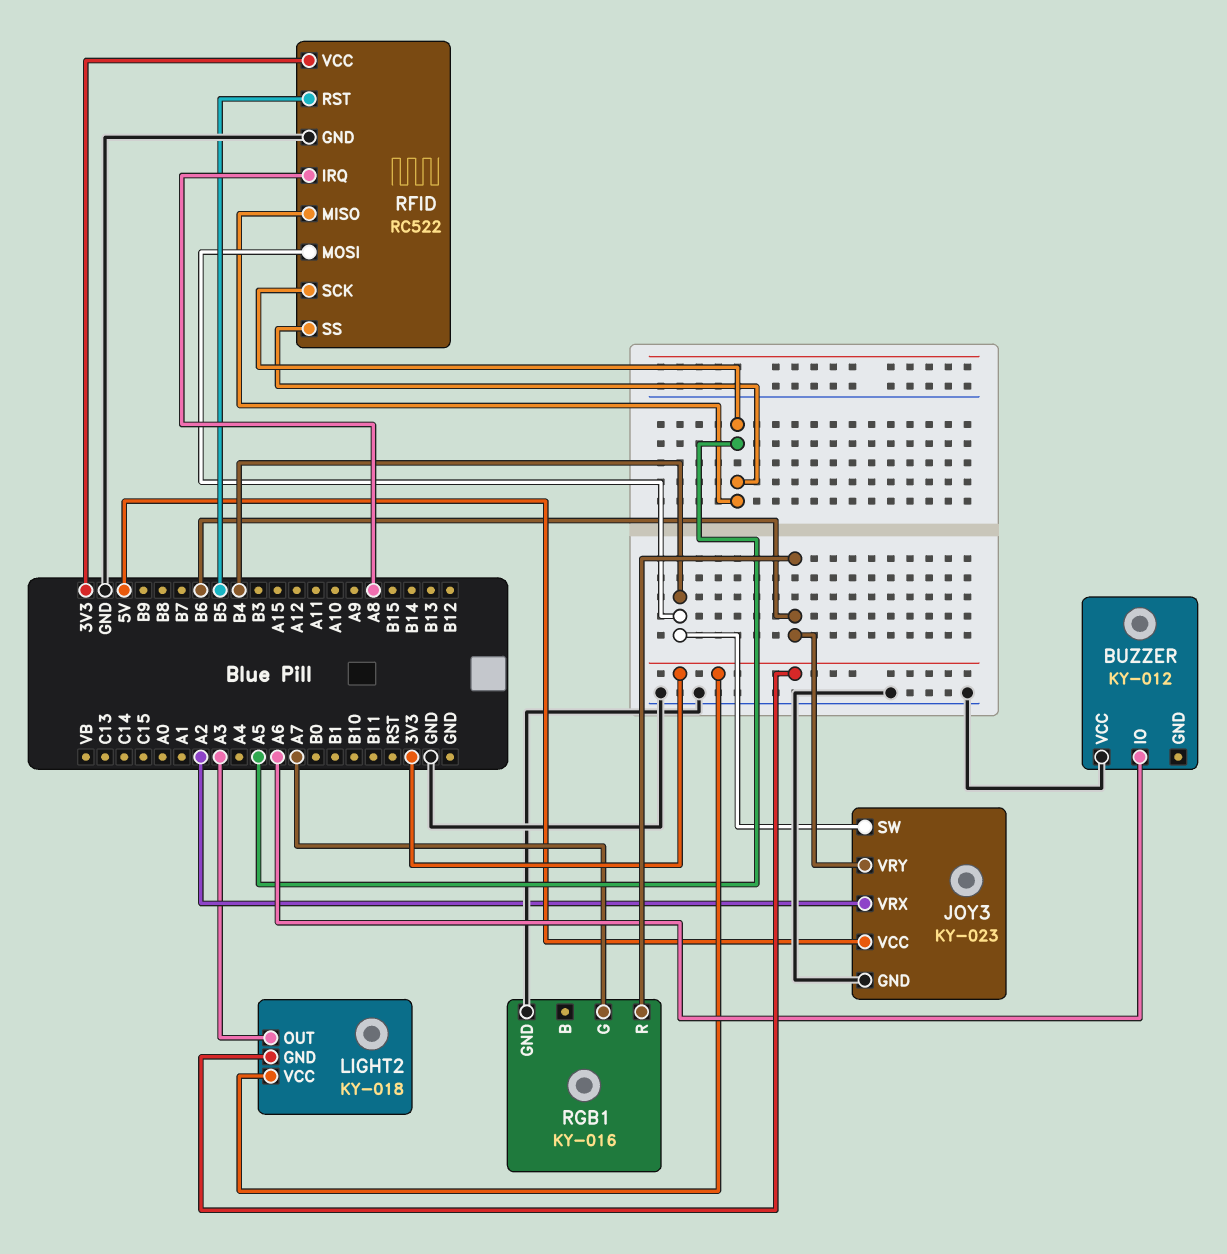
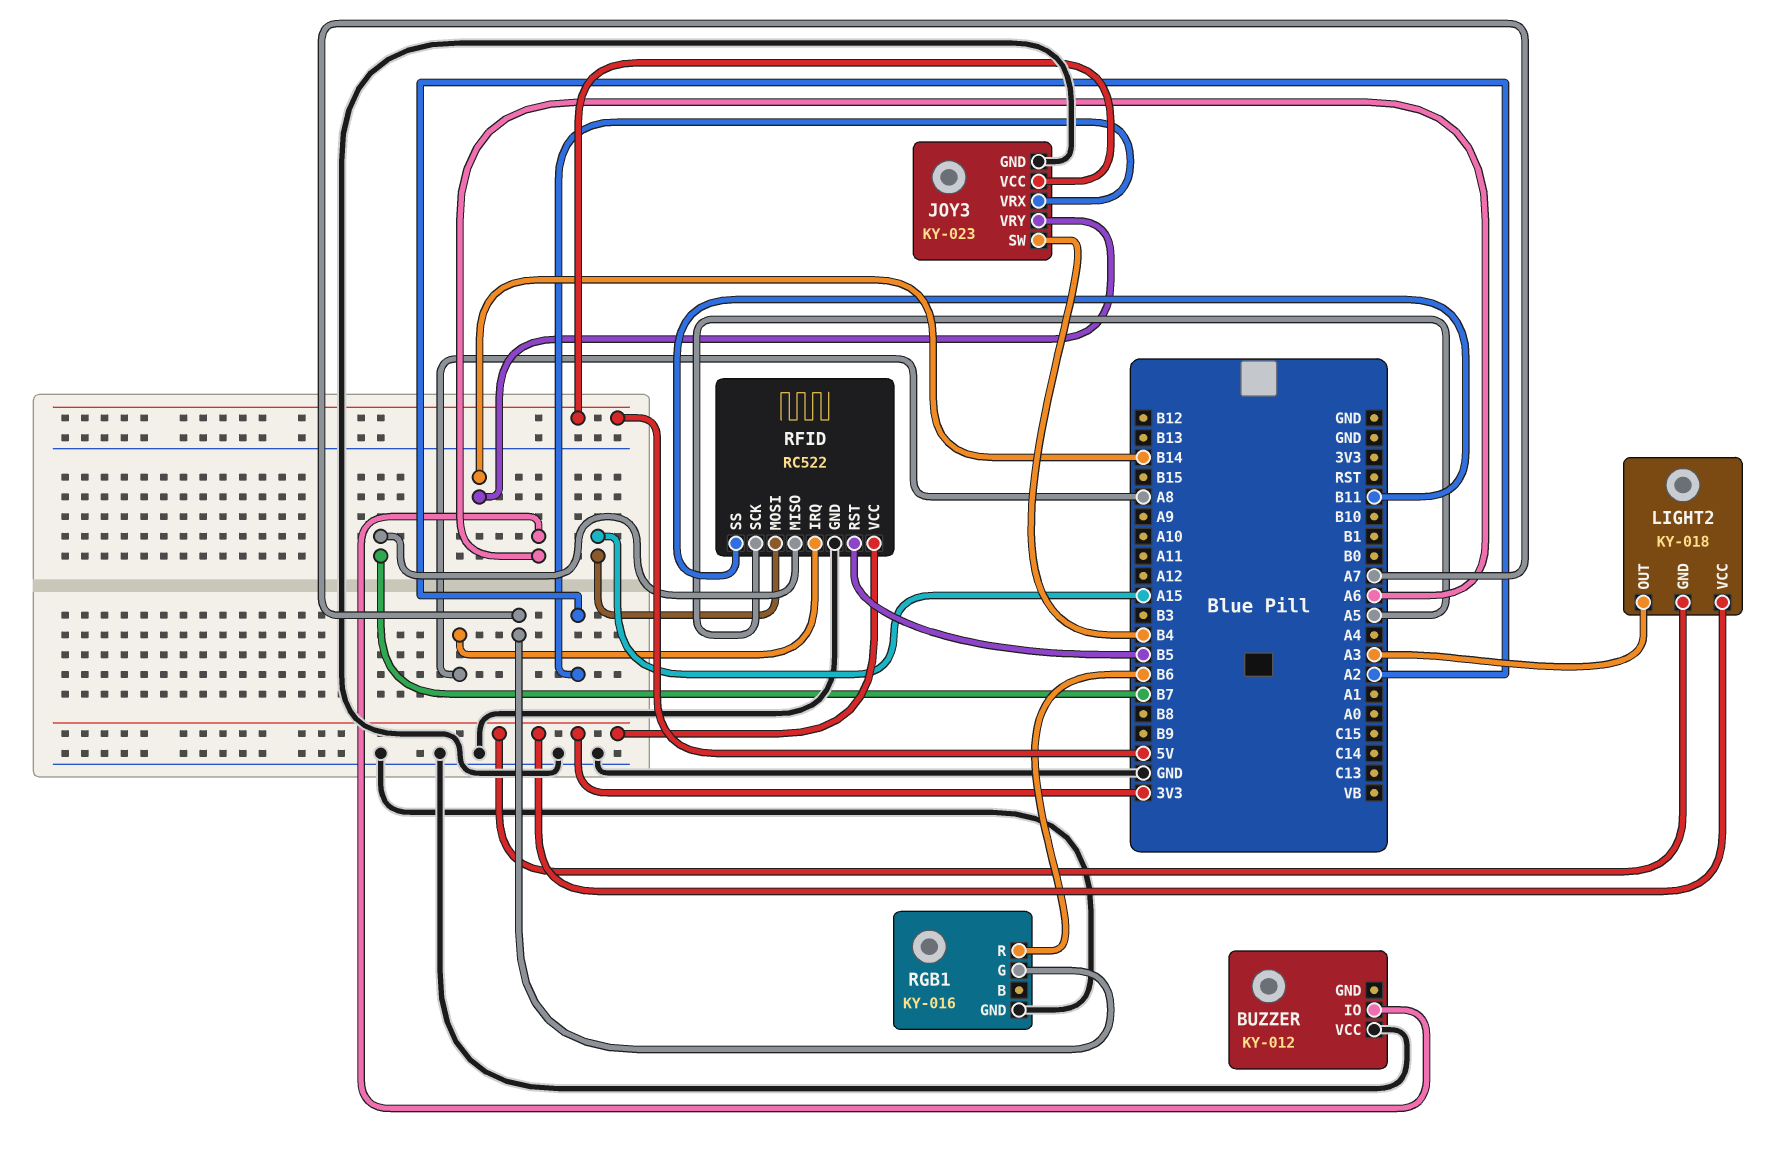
JOY3 pin VRY: B6 -> B14
RFID pin MISO: A5 -> B7
RFID pin MOSI: B4 -> A15
RFID pin SS: A5 -> B11

